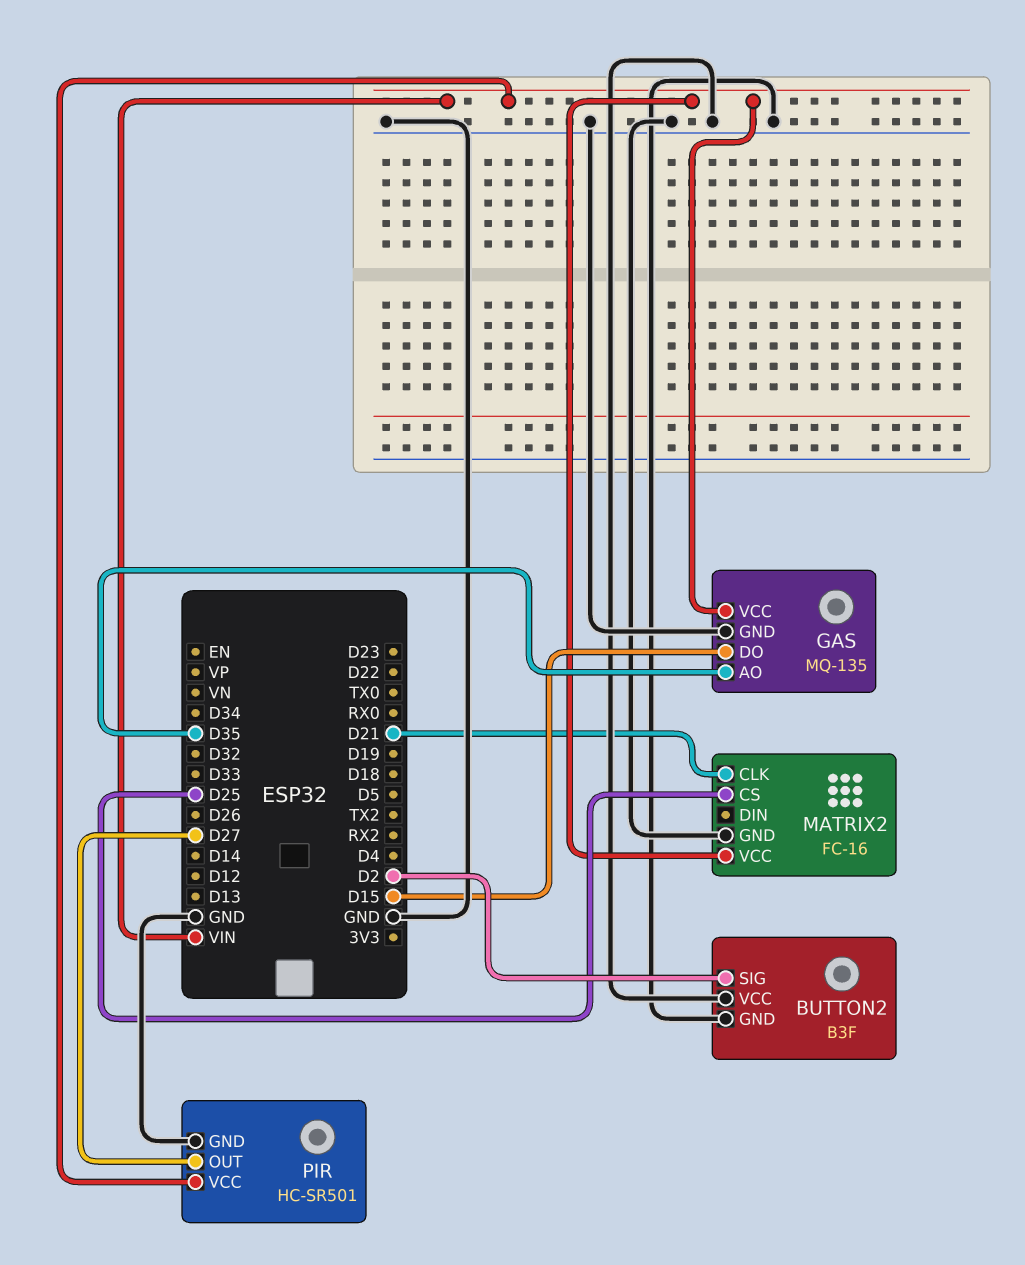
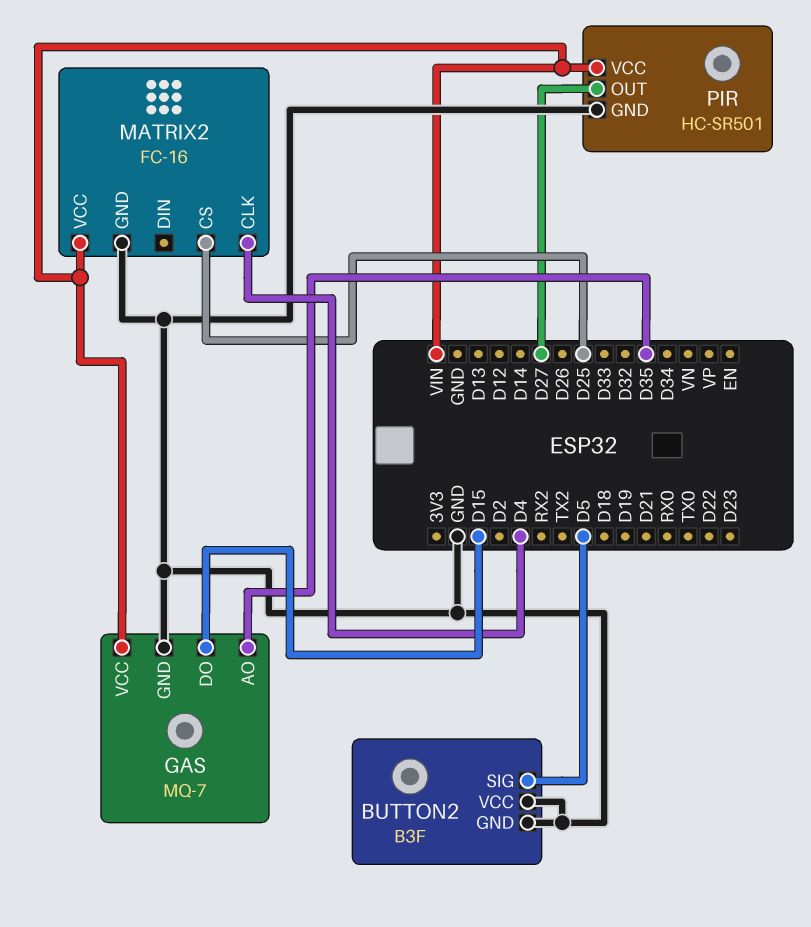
BUTTON2 pin SIG: D2 -> D5
GAS: MQ-135 -> MQ-7
MATRIX2 pin CLK: D21 -> D4

